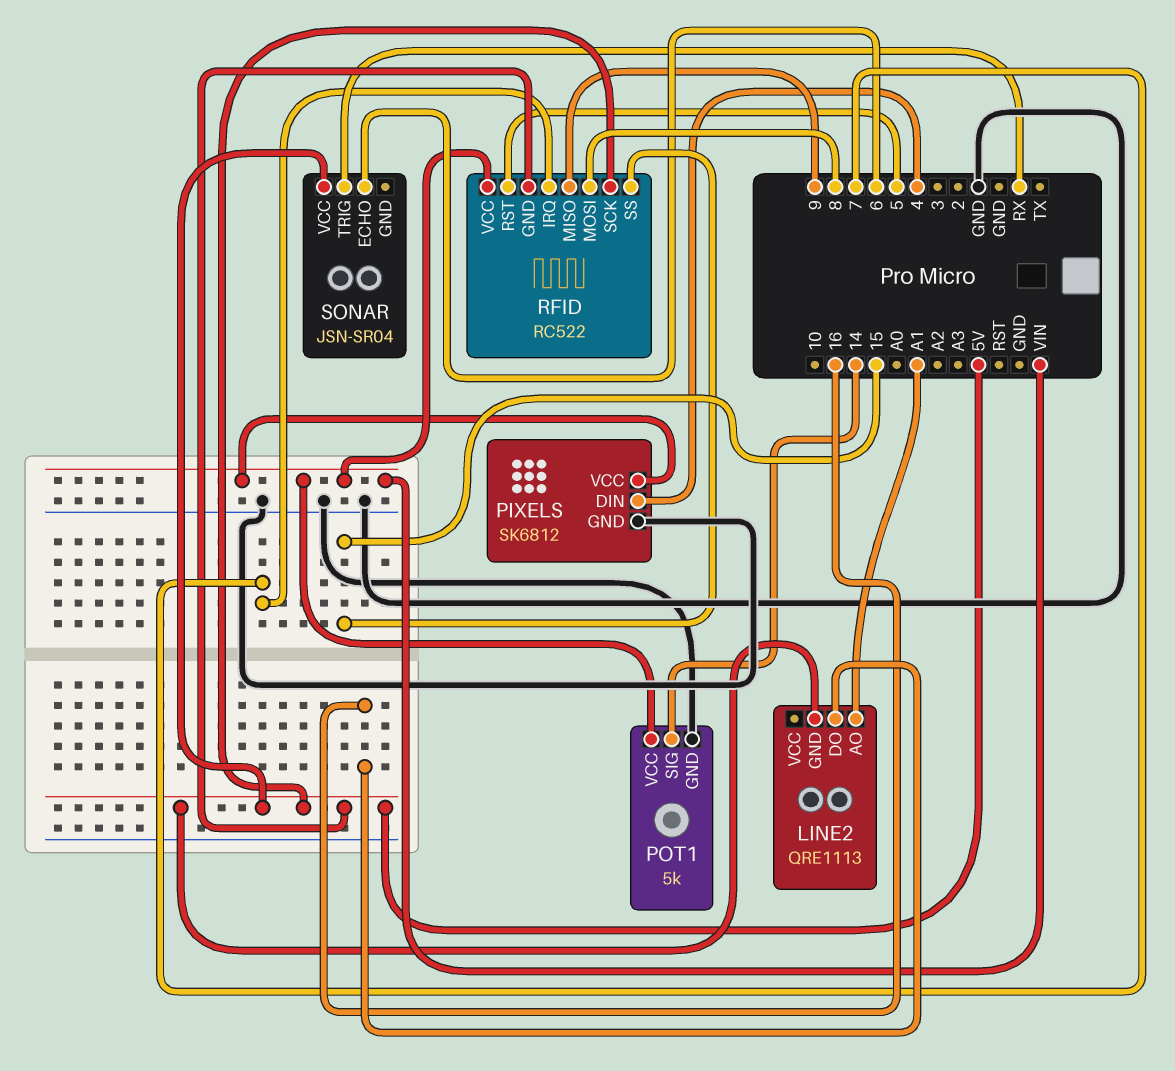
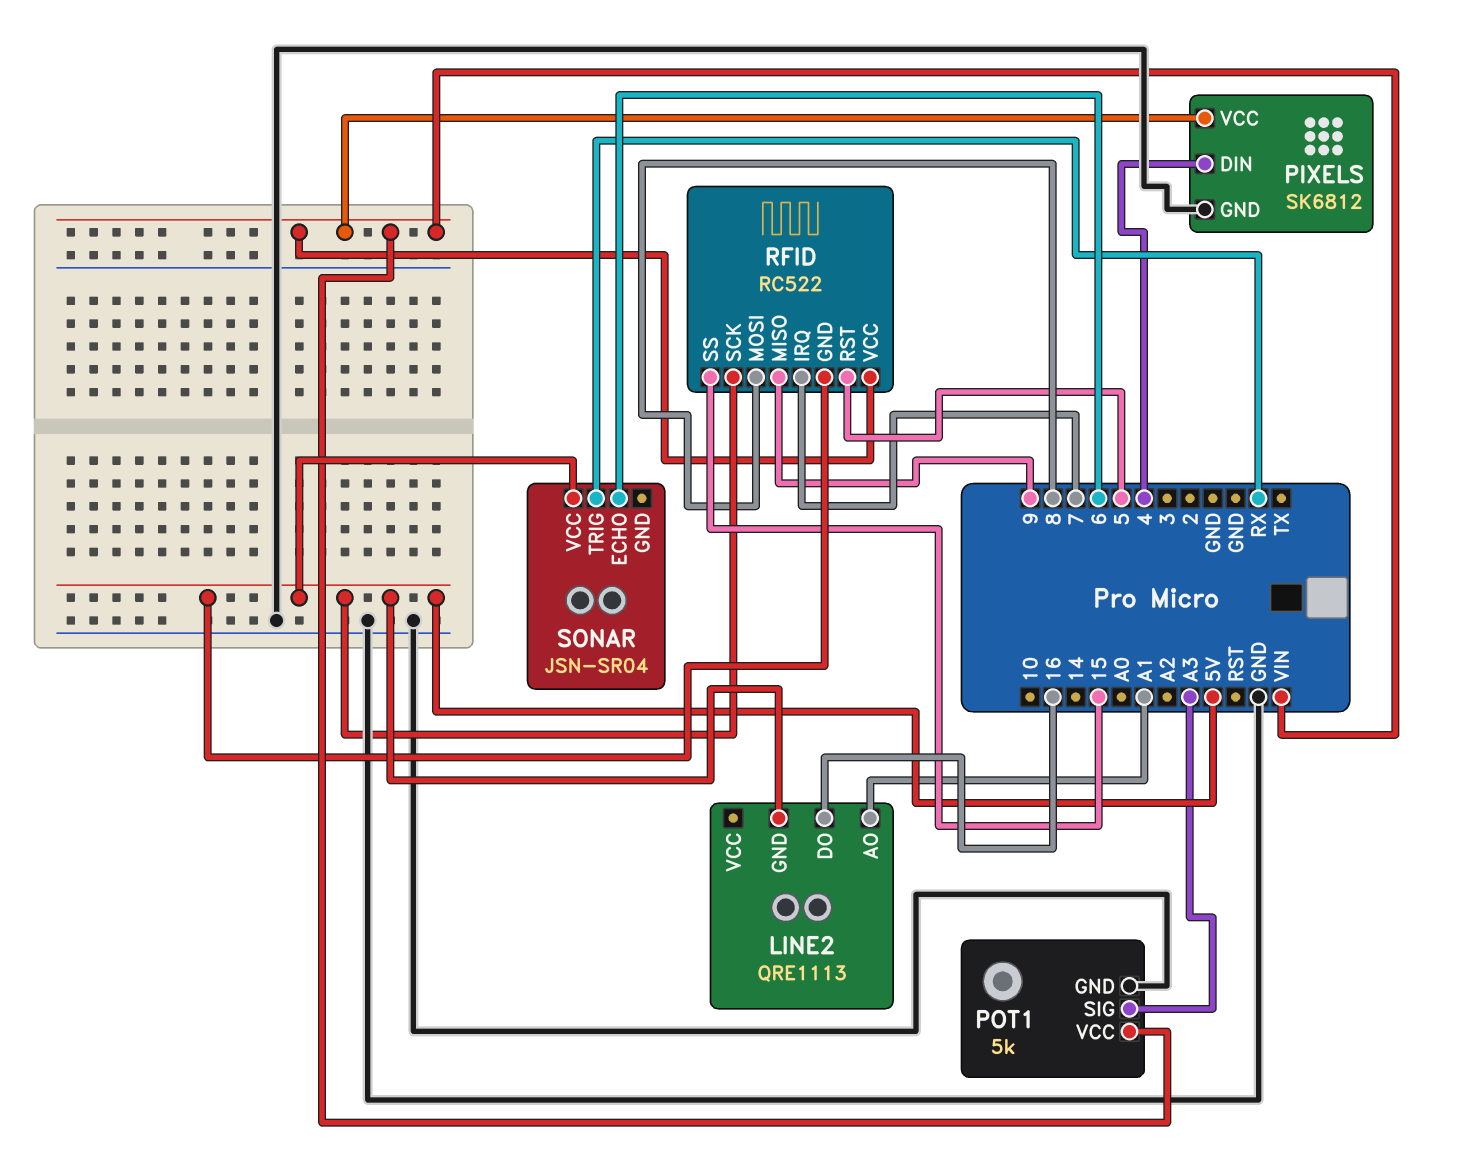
POT1 pin SIG: 14 -> A3

